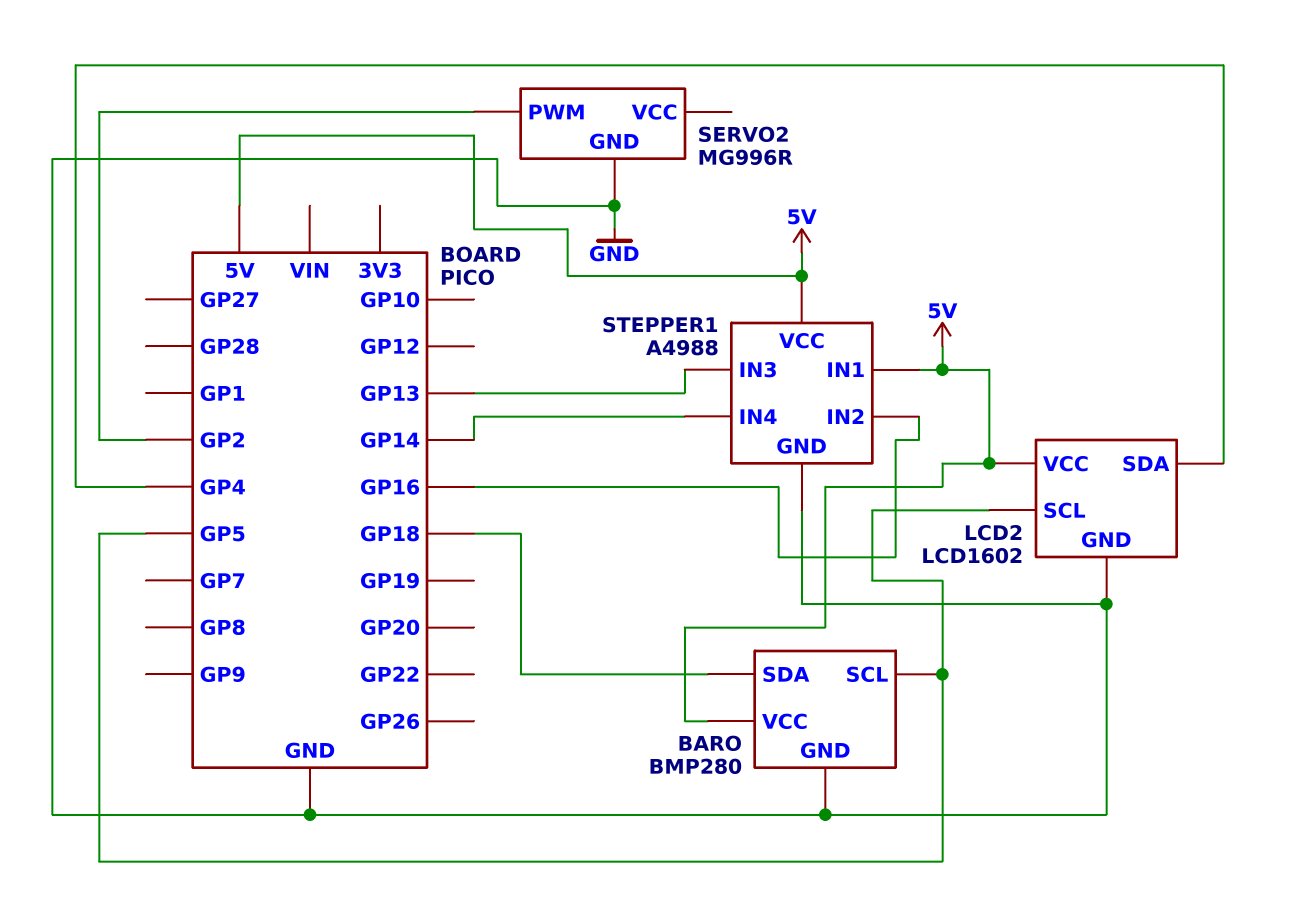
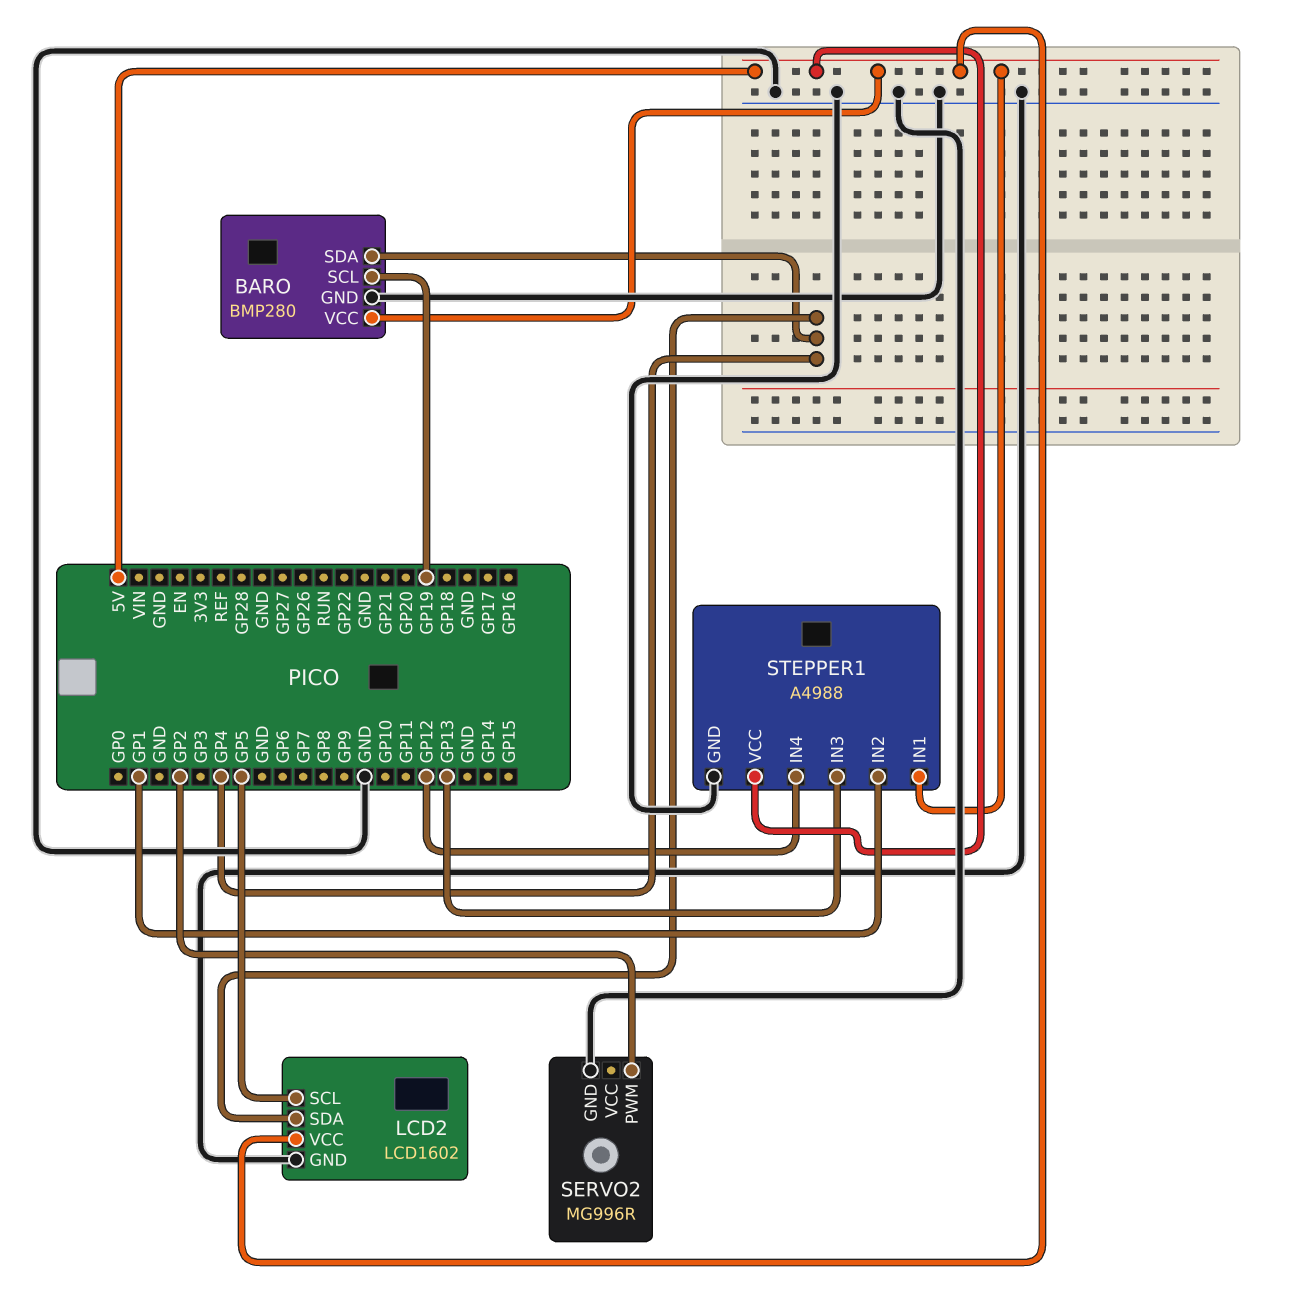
BARO pin SCL: GP5 -> GP19
BARO pin SDA: GP18 -> GP4
STEPPER1 pin IN2: GP16 -> GP1
STEPPER1 pin IN4: GP14 -> GP12

